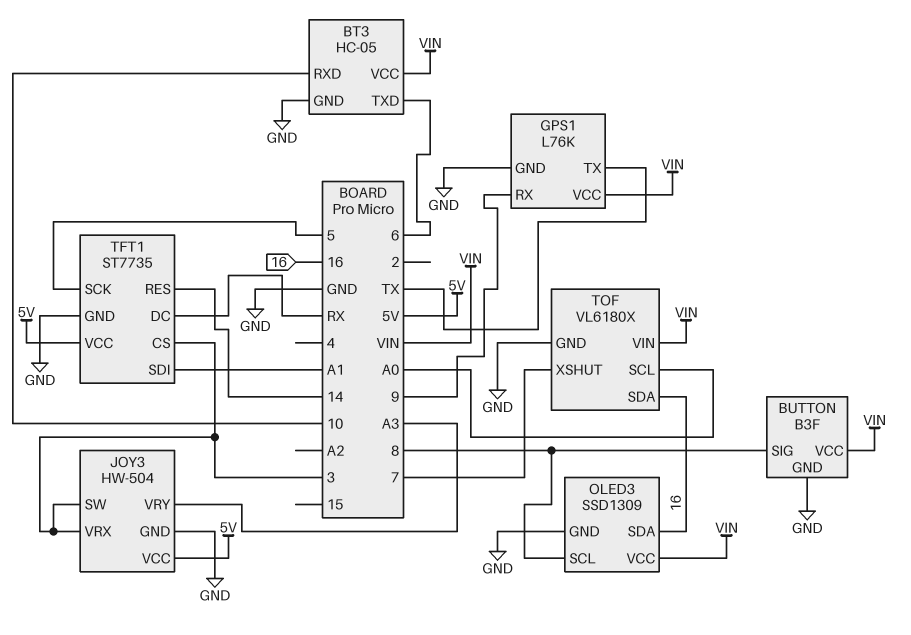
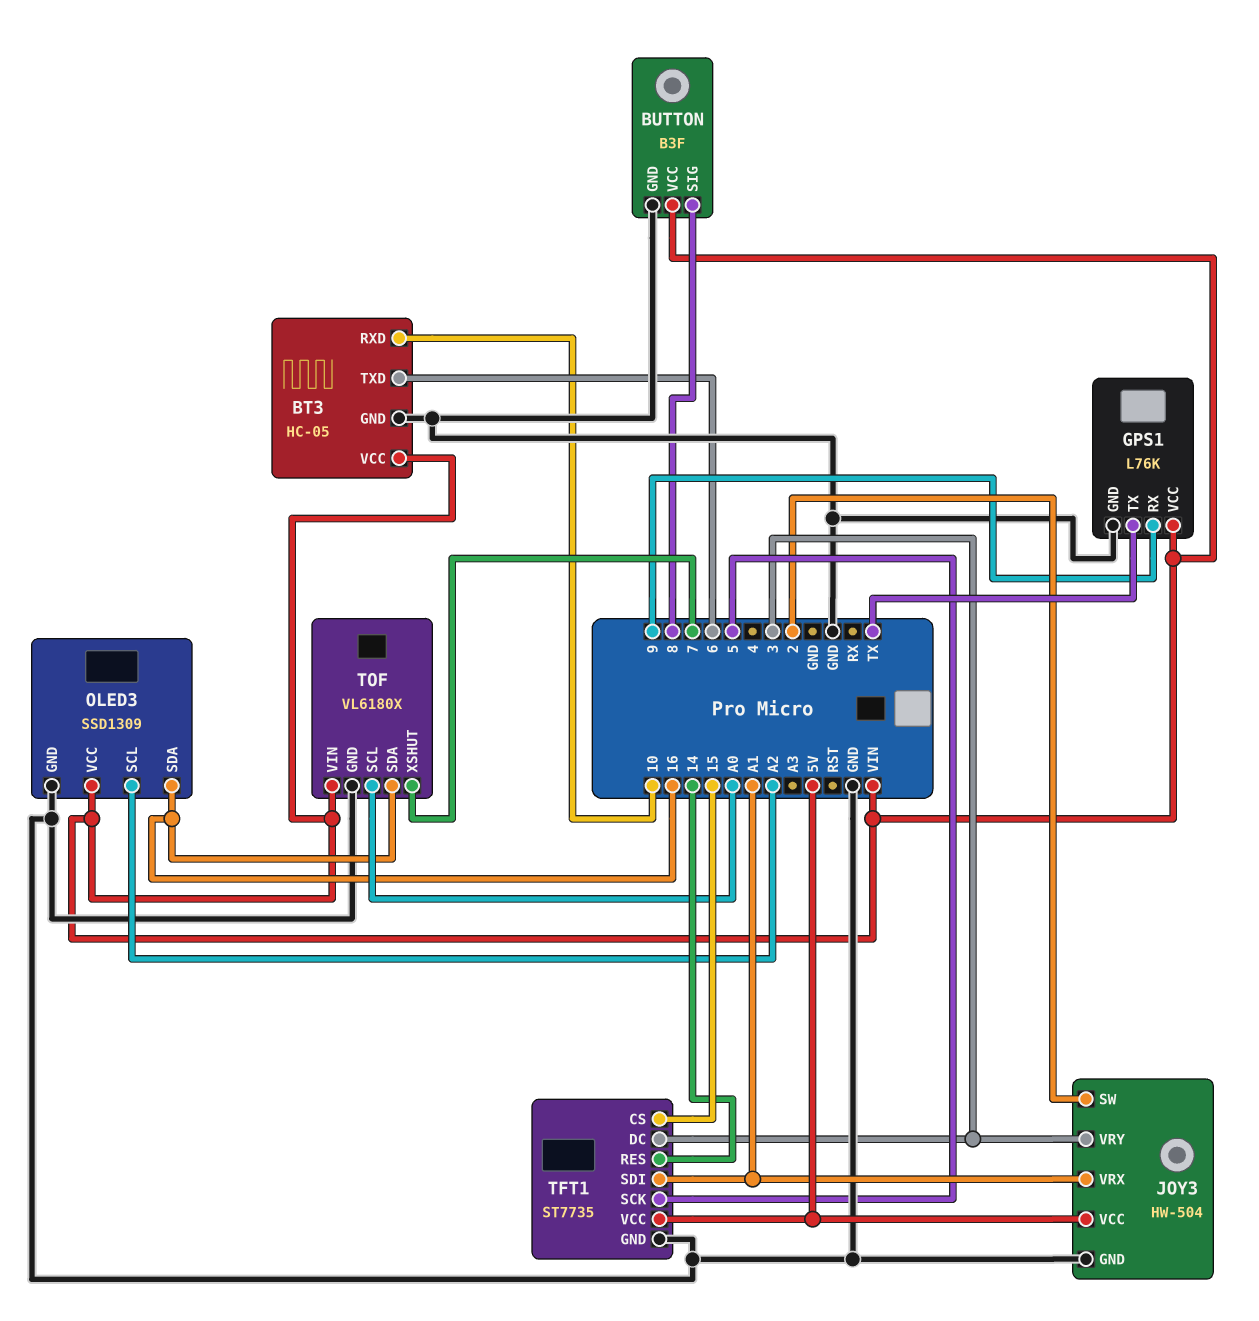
JOY3 pin SW: 3 -> 2
JOY3 pin VRX: 3 -> A1
JOY3 pin VRY: A3 -> 3
OLED3 pin SCL: 8 -> A2
TFT1 pin CS: 3 -> 15
TFT1 pin DC: RX -> 3

